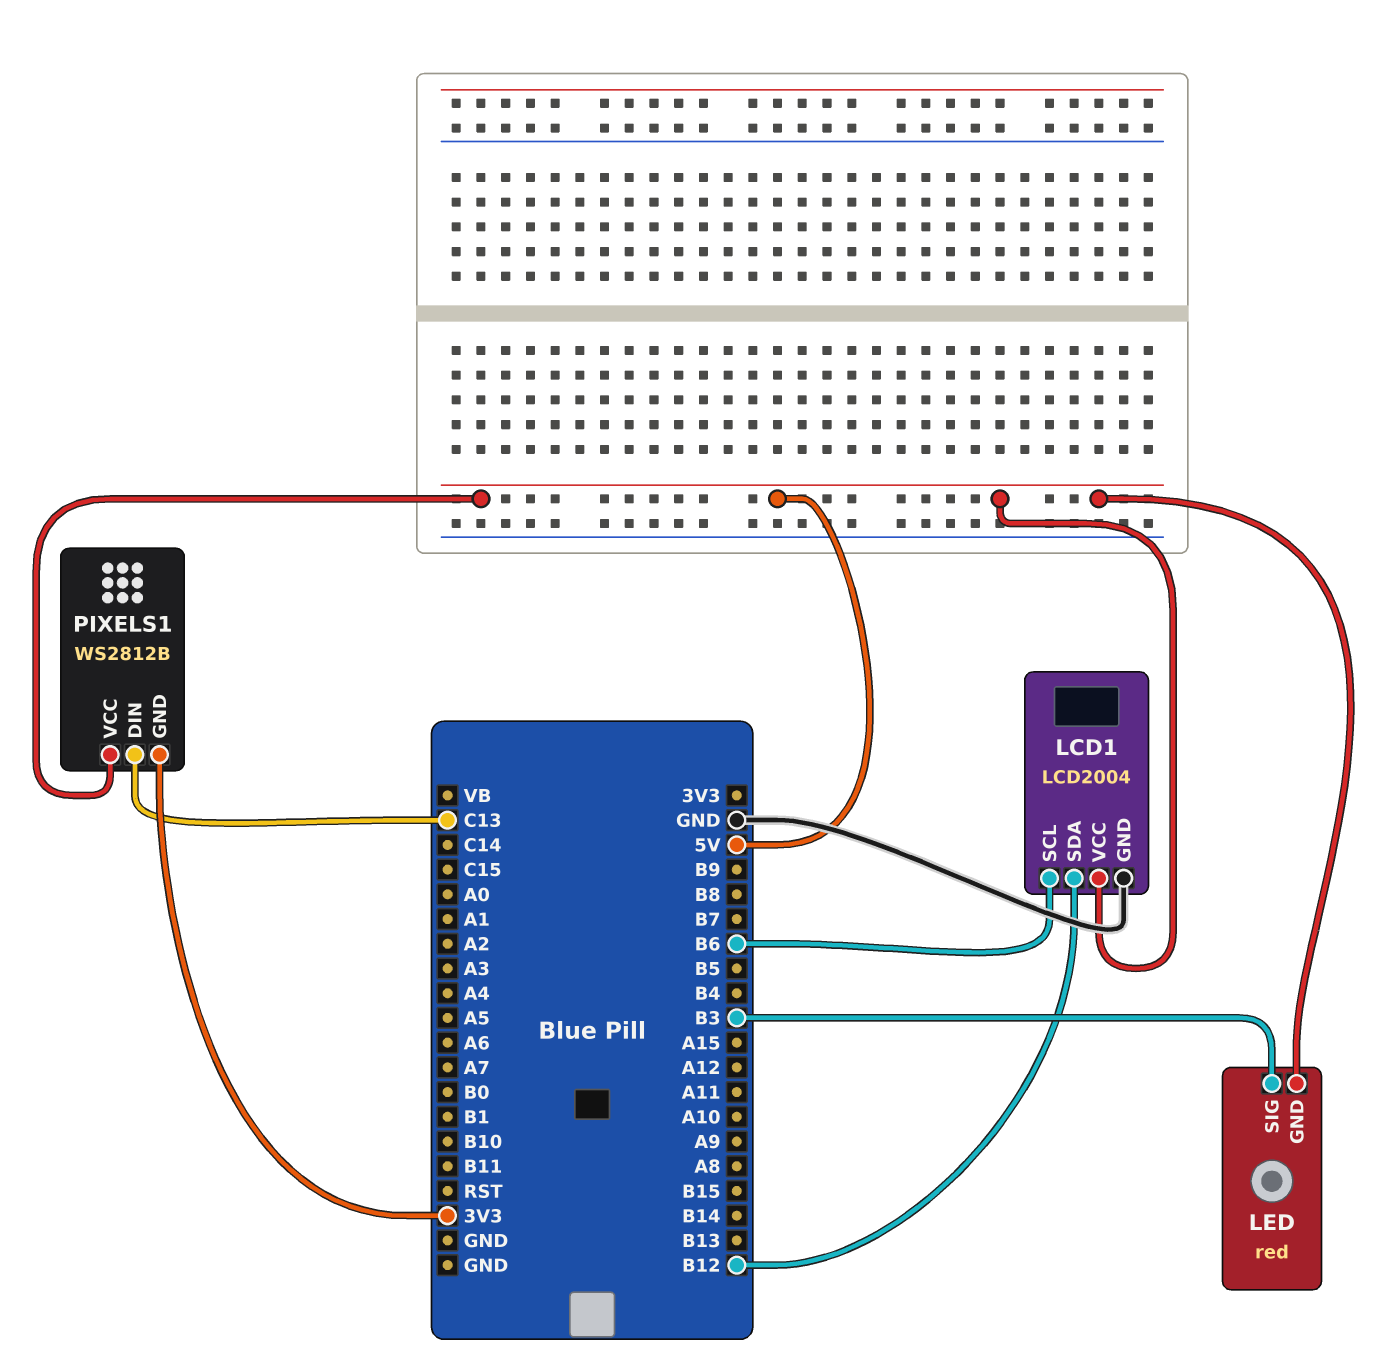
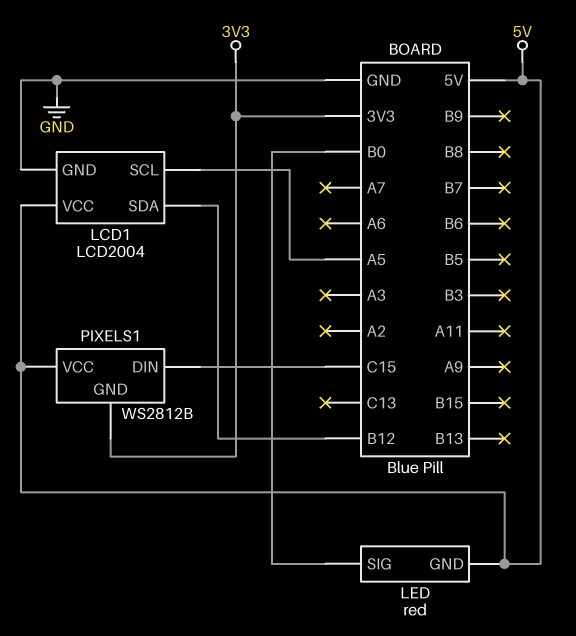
LCD1 pin SCL: B6 -> A5
LED pin SIG: B3 -> B0
PIXELS1 pin DIN: C13 -> C15

